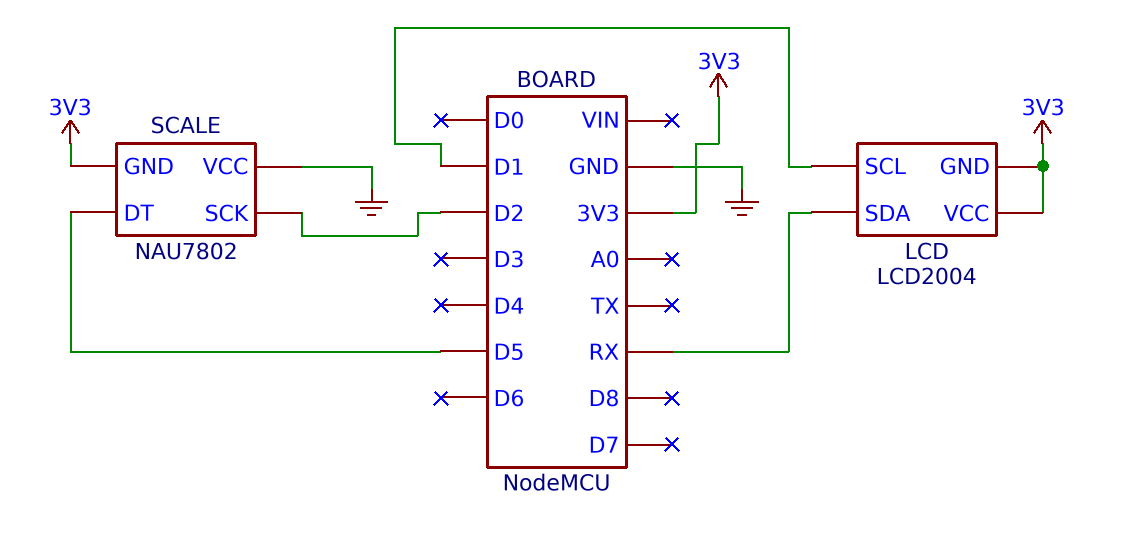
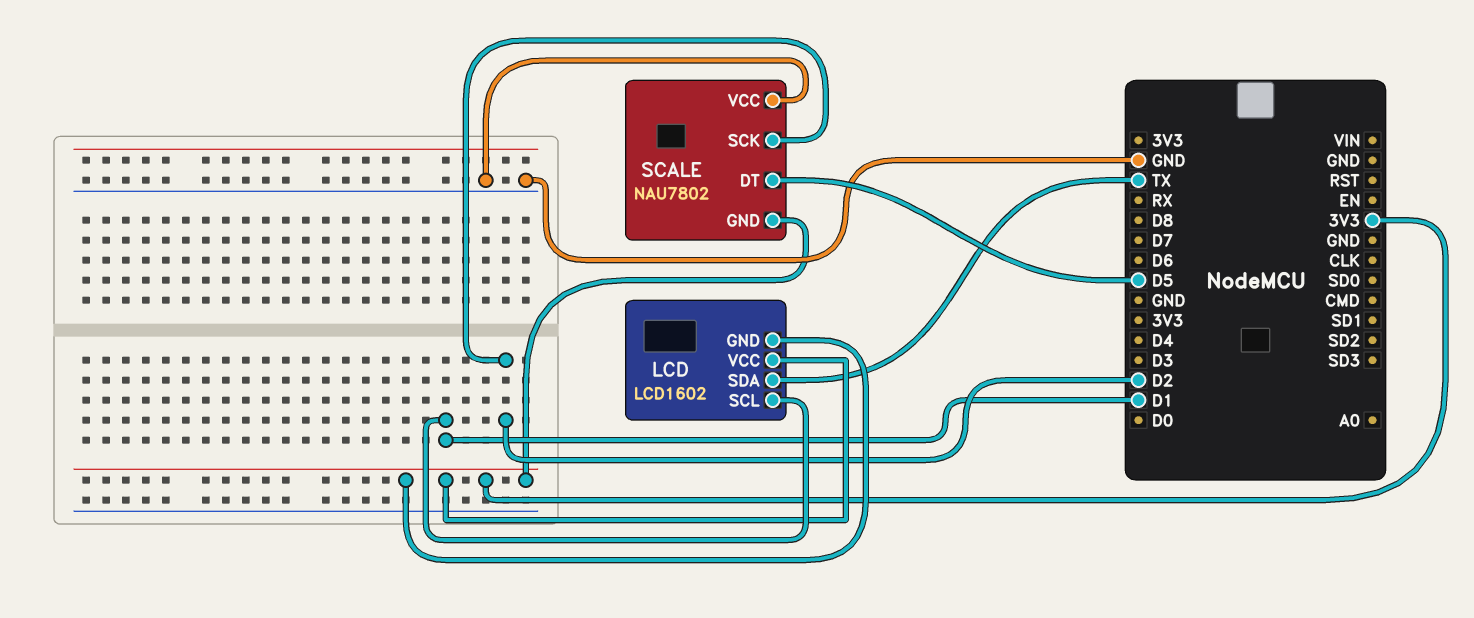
LCD: LCD2004 -> LCD1602
LCD pin SDA: RX -> TX

